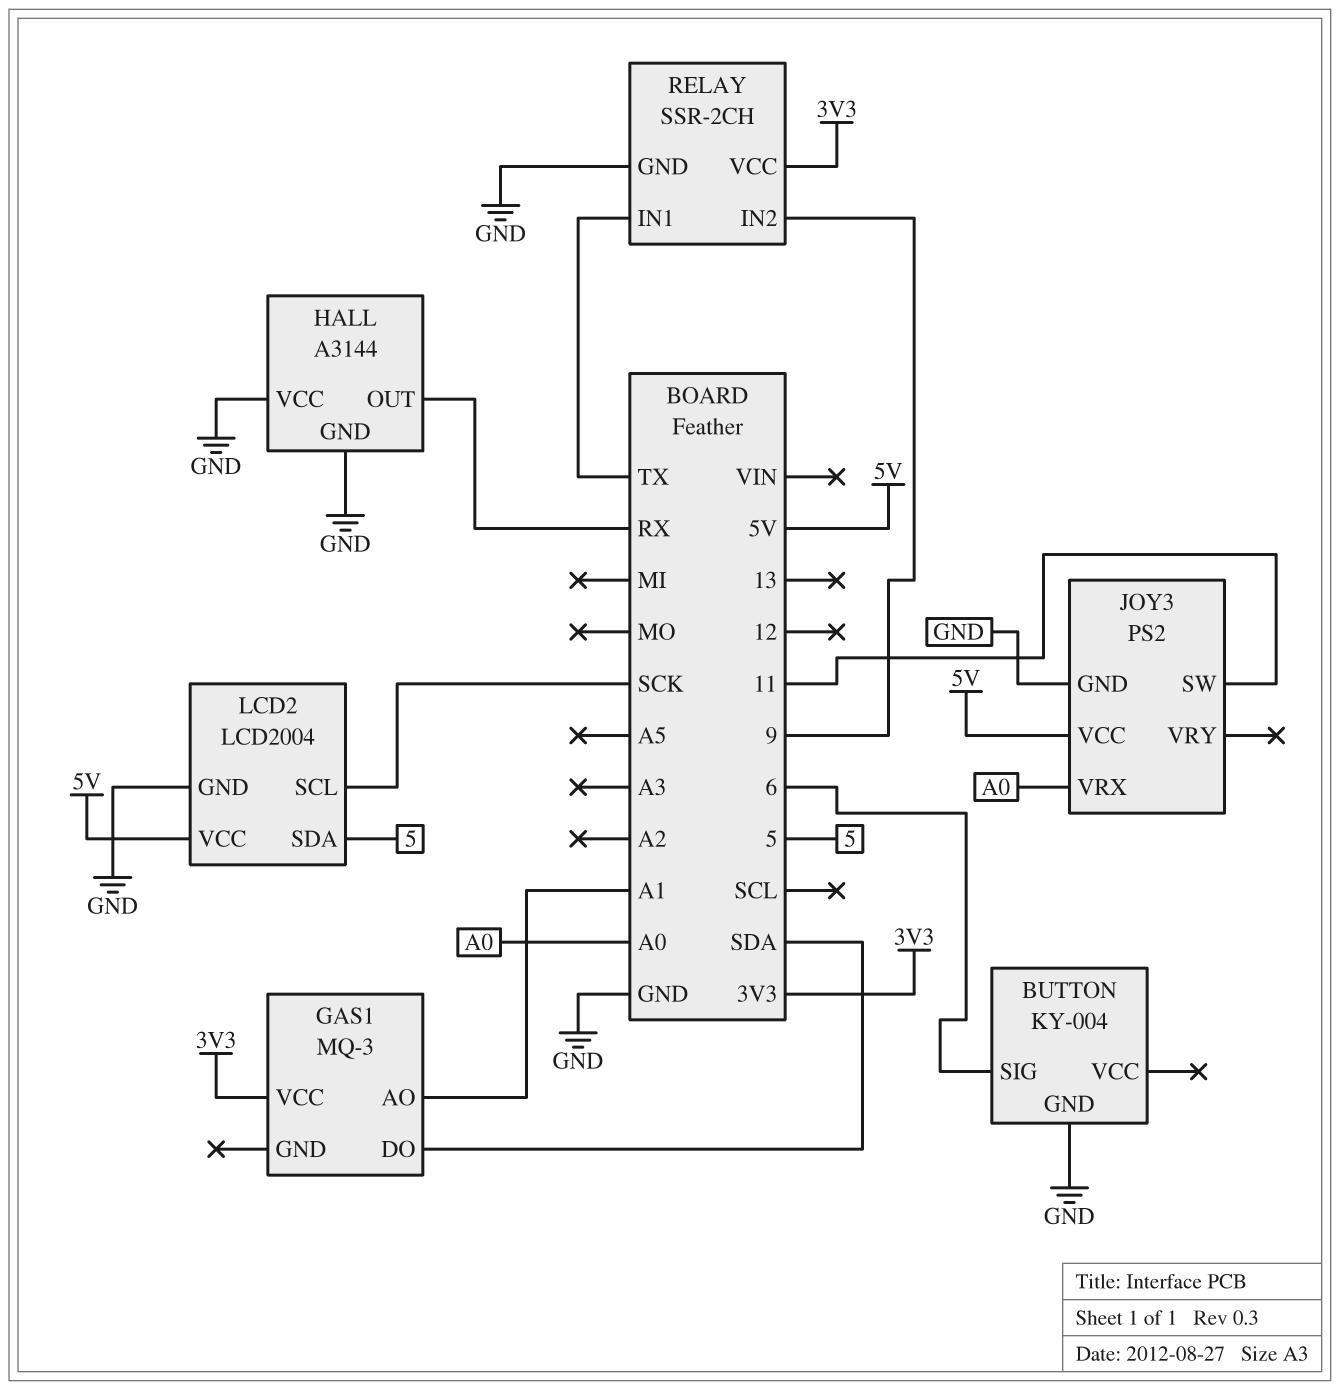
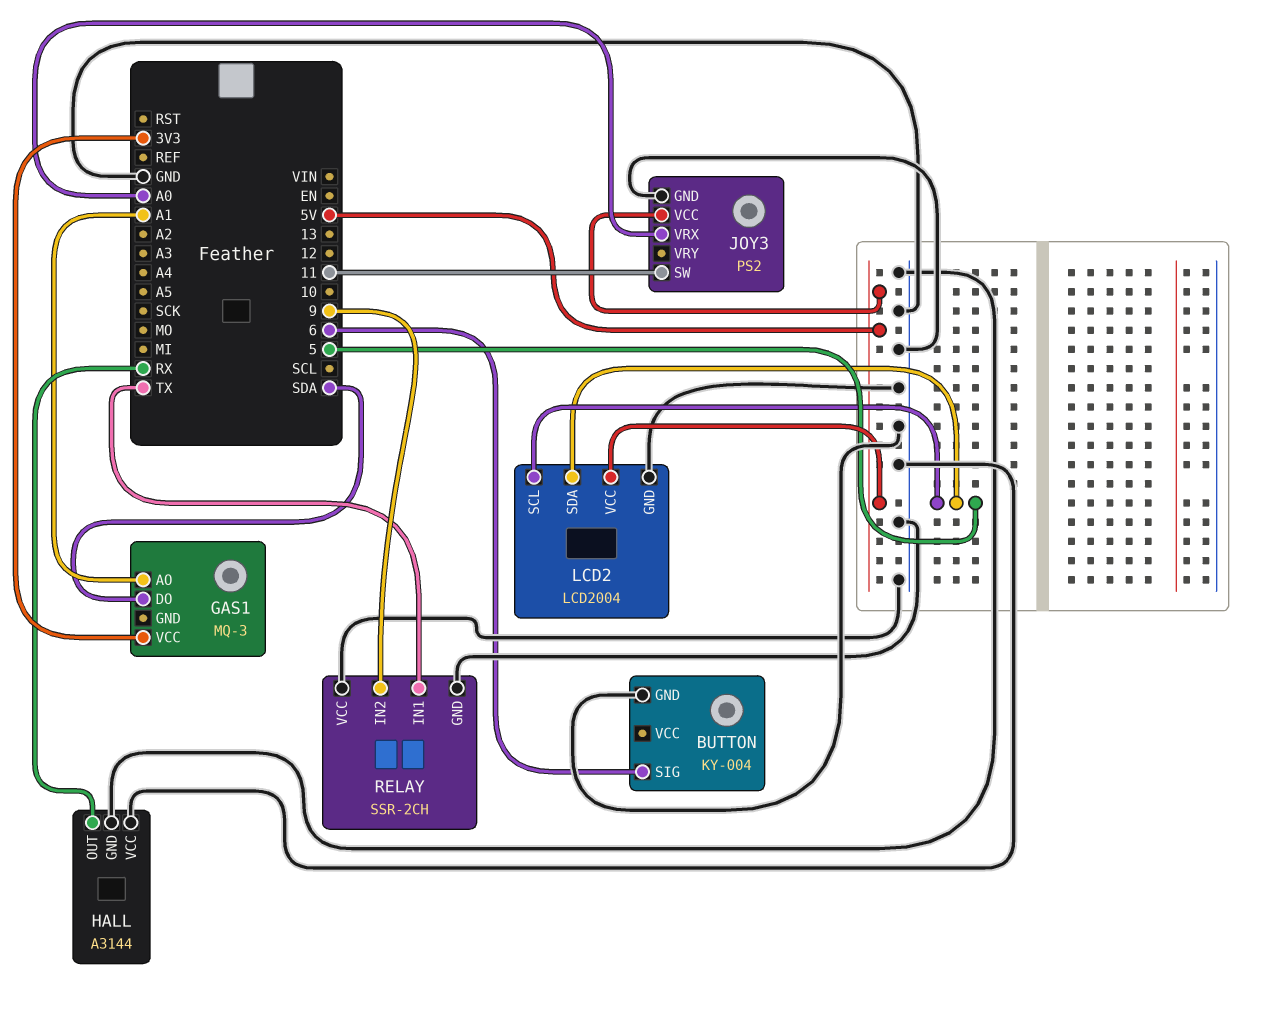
LCD2 pin SCL: SCK -> 5
RELAY pin VCC: 3V3 -> GND

